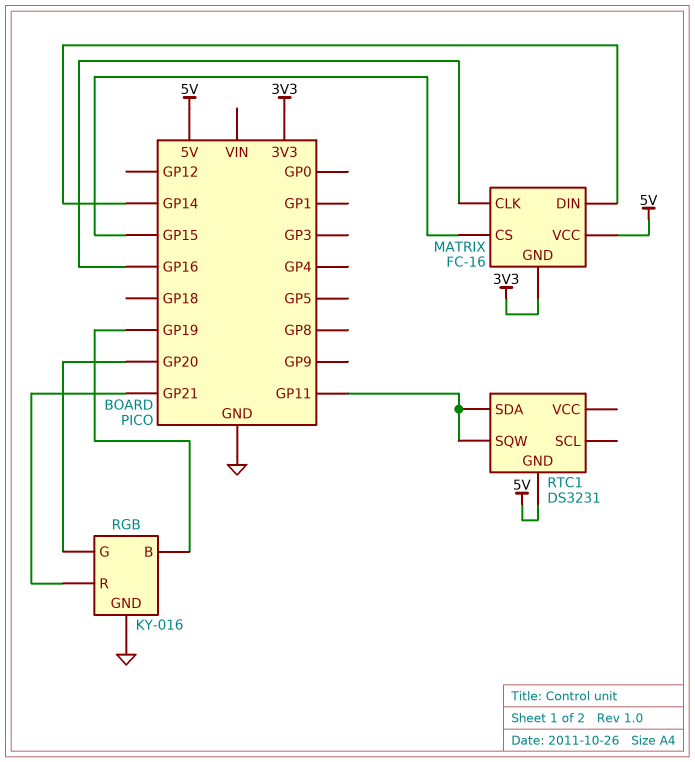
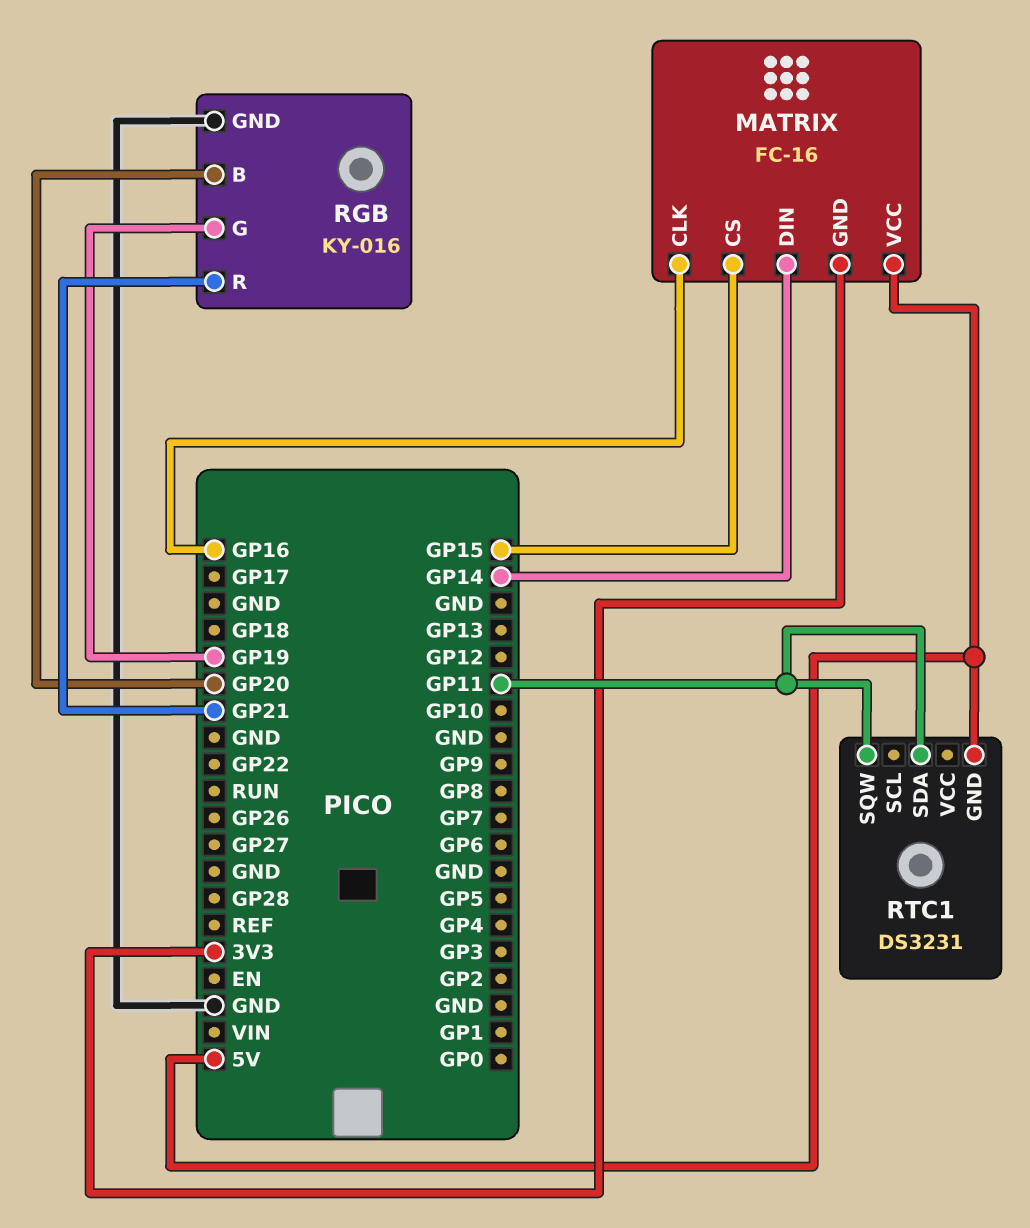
RGB pin B: GP19 -> GP20
RGB pin G: GP20 -> GP19

